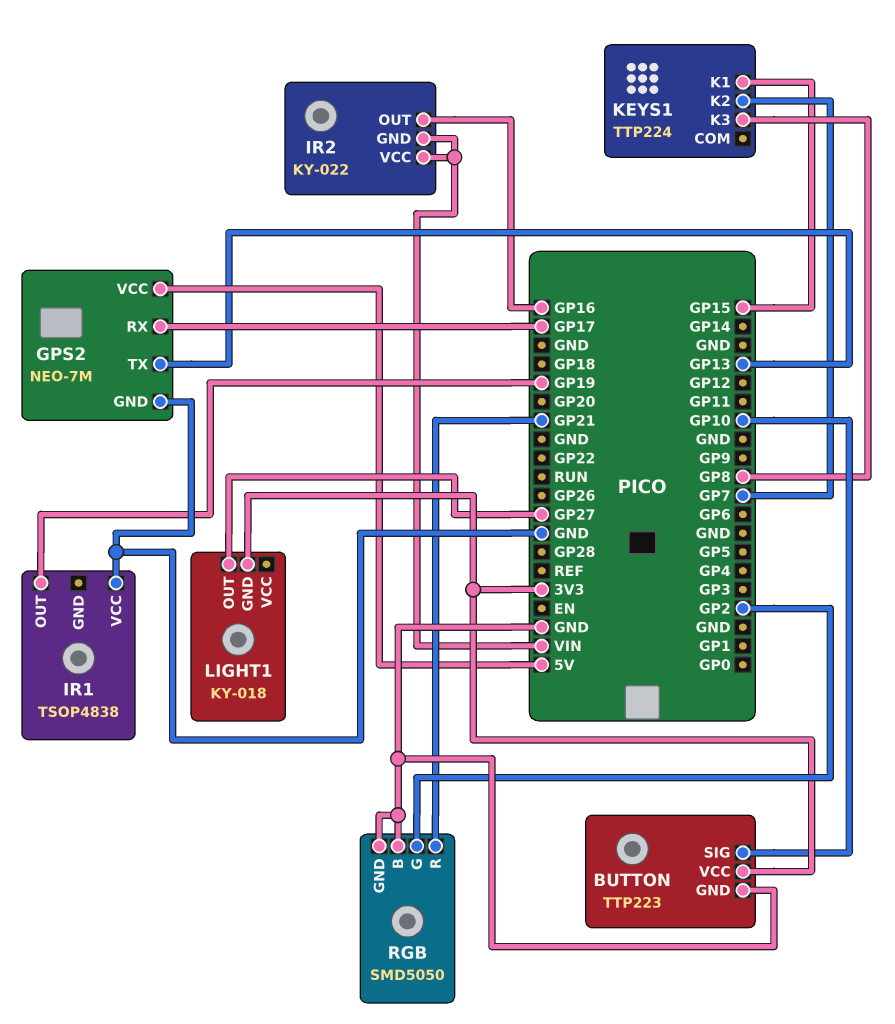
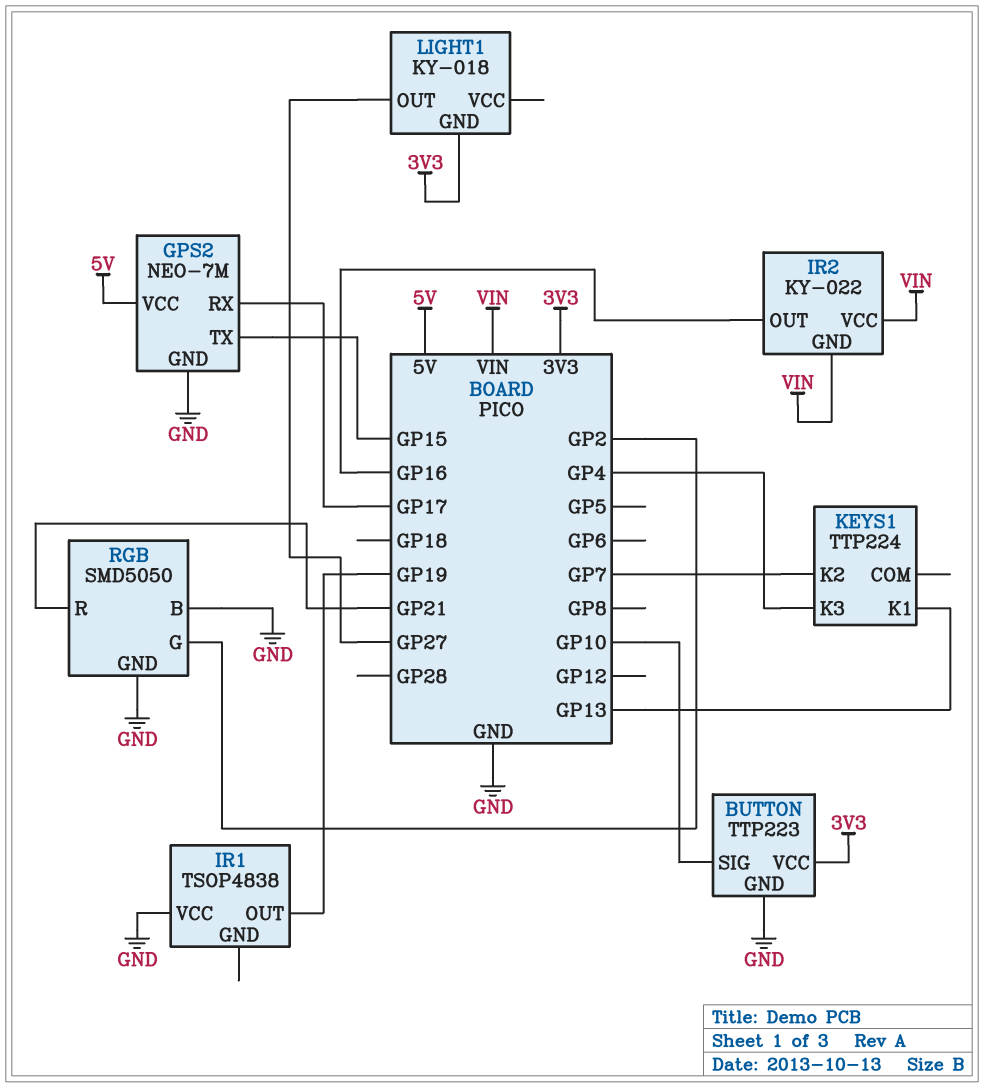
GPS2 pin TX: GP13 -> GP15
KEYS1 pin K1: GP15 -> GP13
KEYS1 pin K3: GP8 -> GP4

